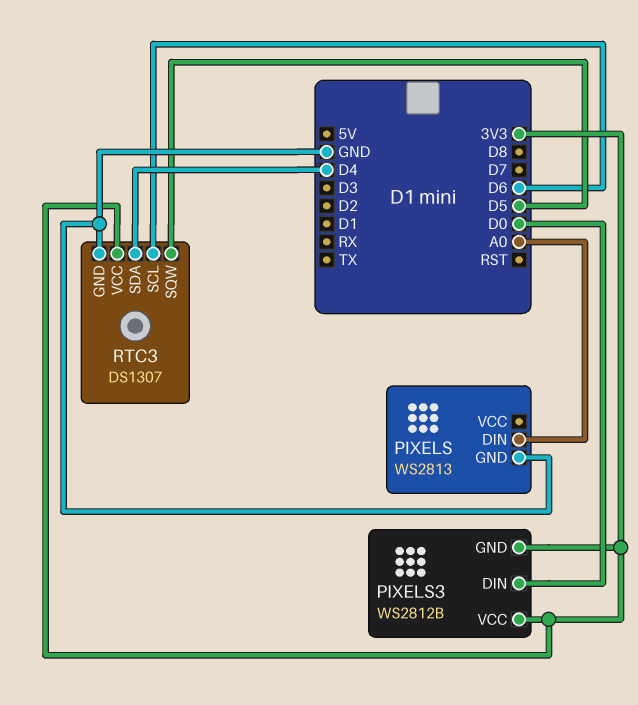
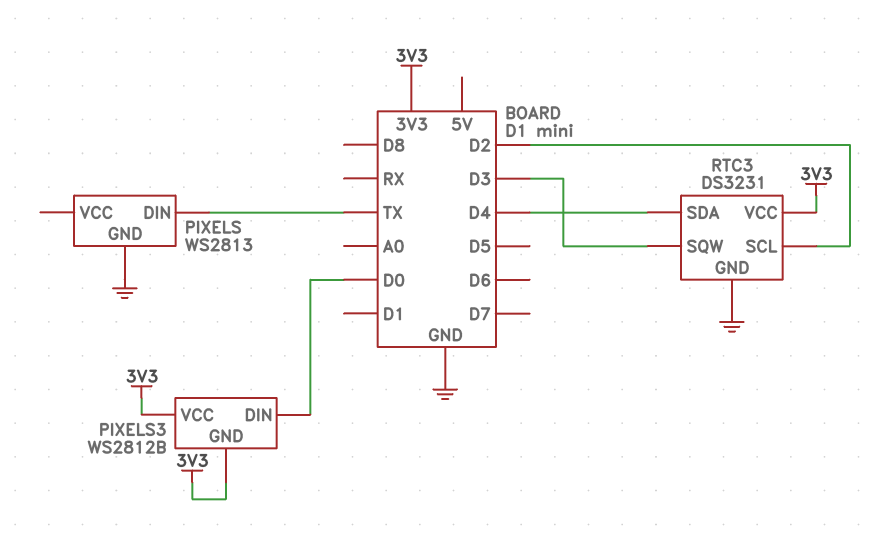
PIXELS pin DIN: A0 -> TX
RTC3: DS1307 -> DS3231
RTC3 pin SCL: D6 -> D2
RTC3 pin SQW: D5 -> D3

